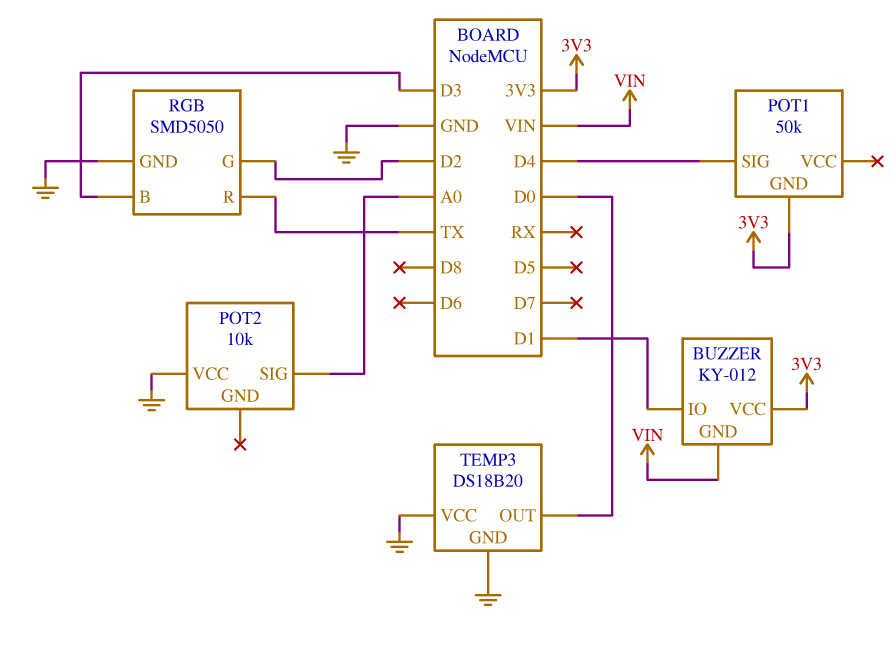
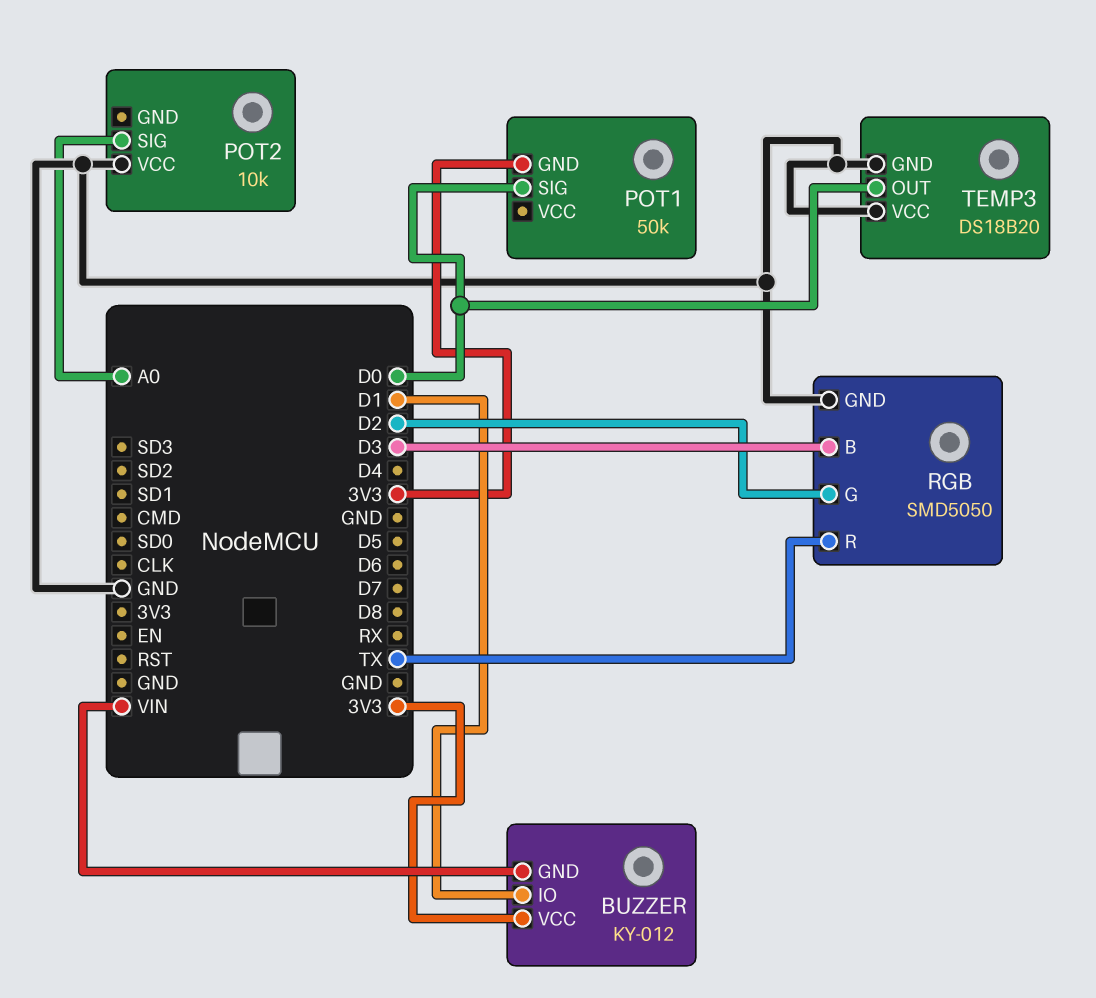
POT1 pin SIG: D4 -> D0

